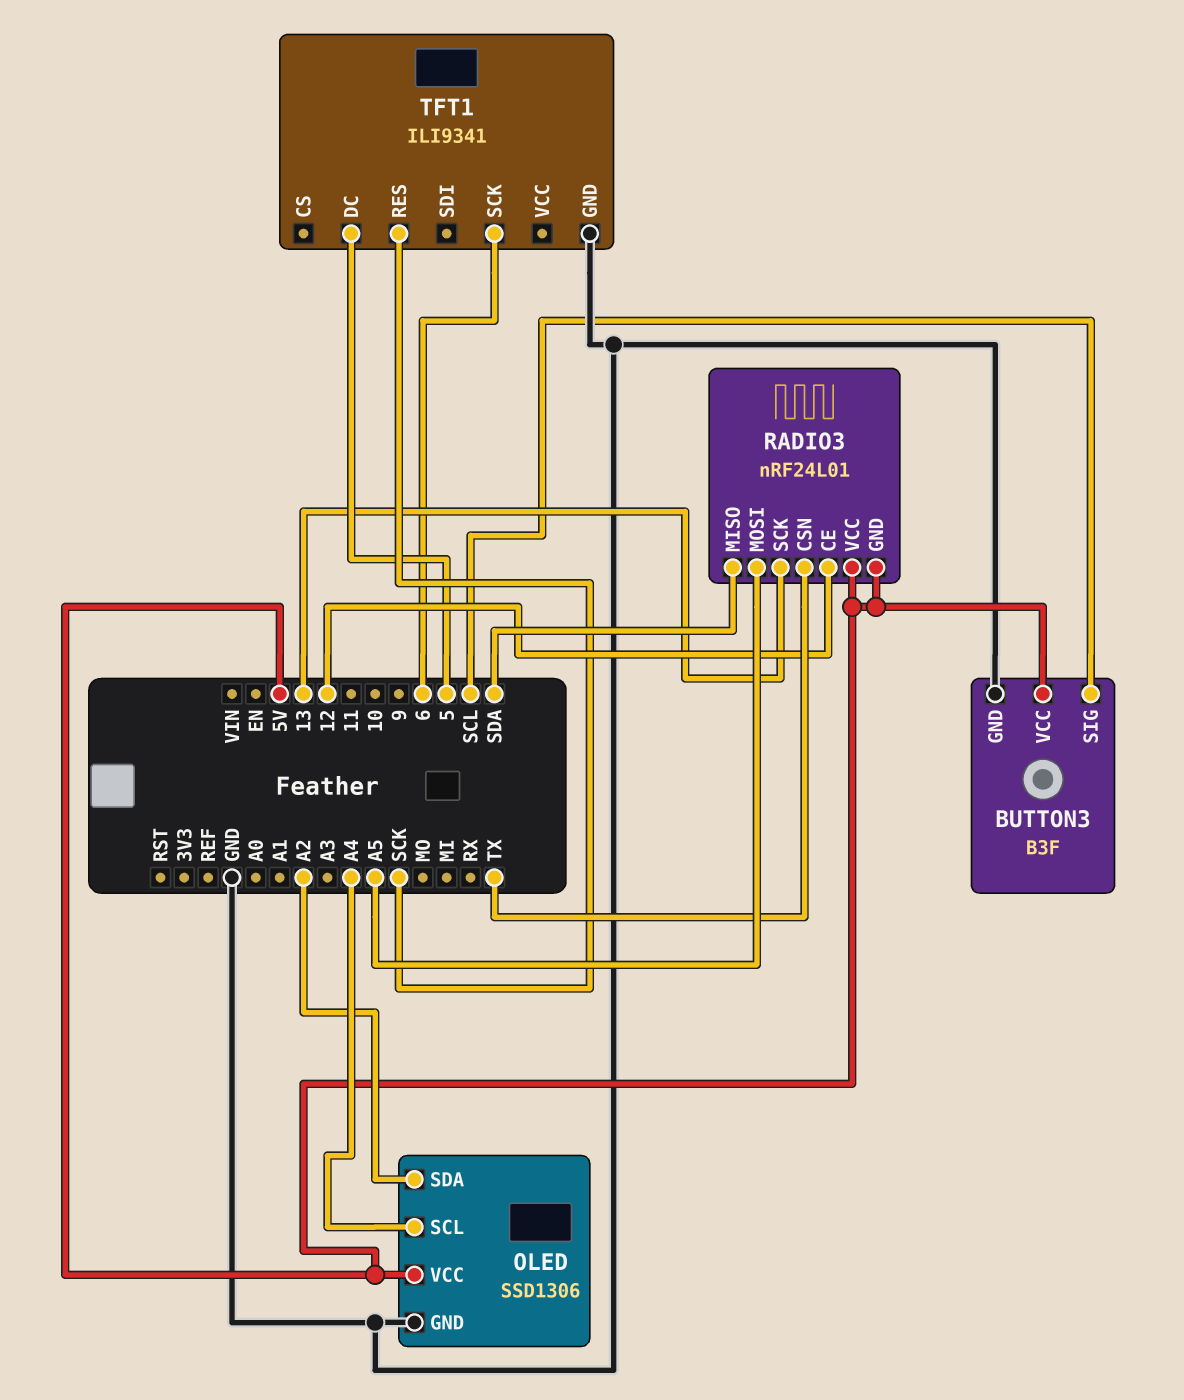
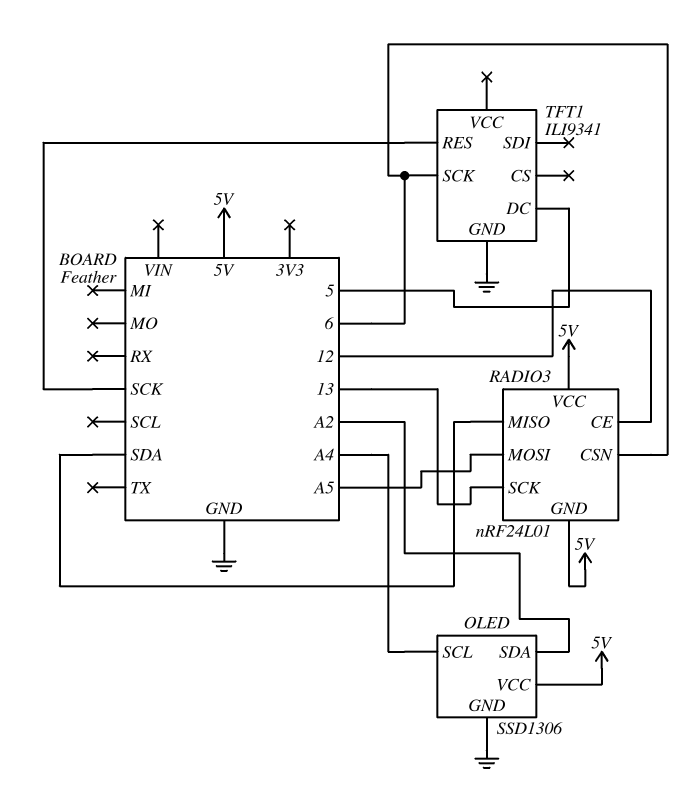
BUTTON3: B3F -> none
BUTTON3 pin GND: GND -> none
BUTTON3 pin SIG: SCL -> none
BUTTON3 pin VCC: 5V -> none
RADIO3 pin CSN: TX -> 6

